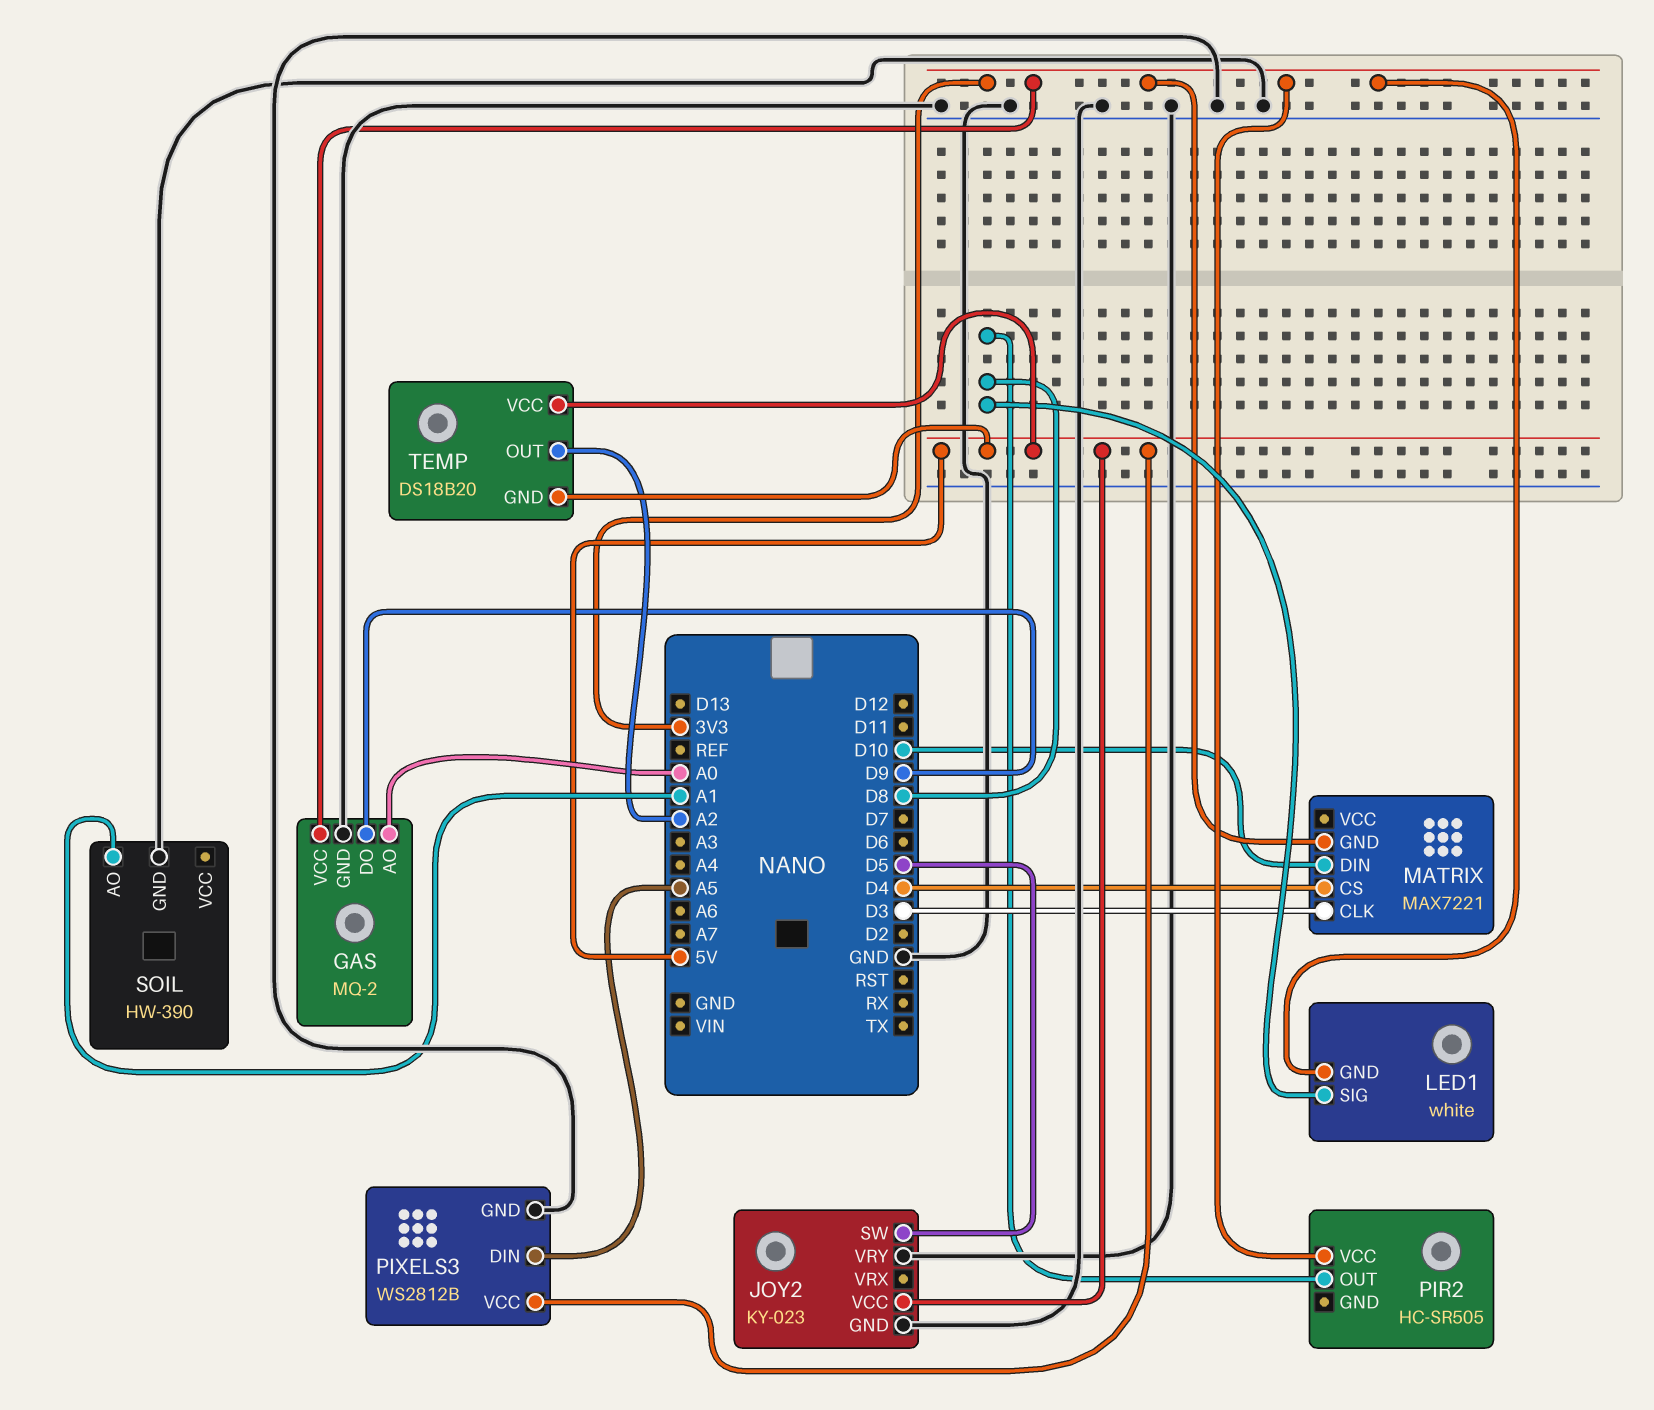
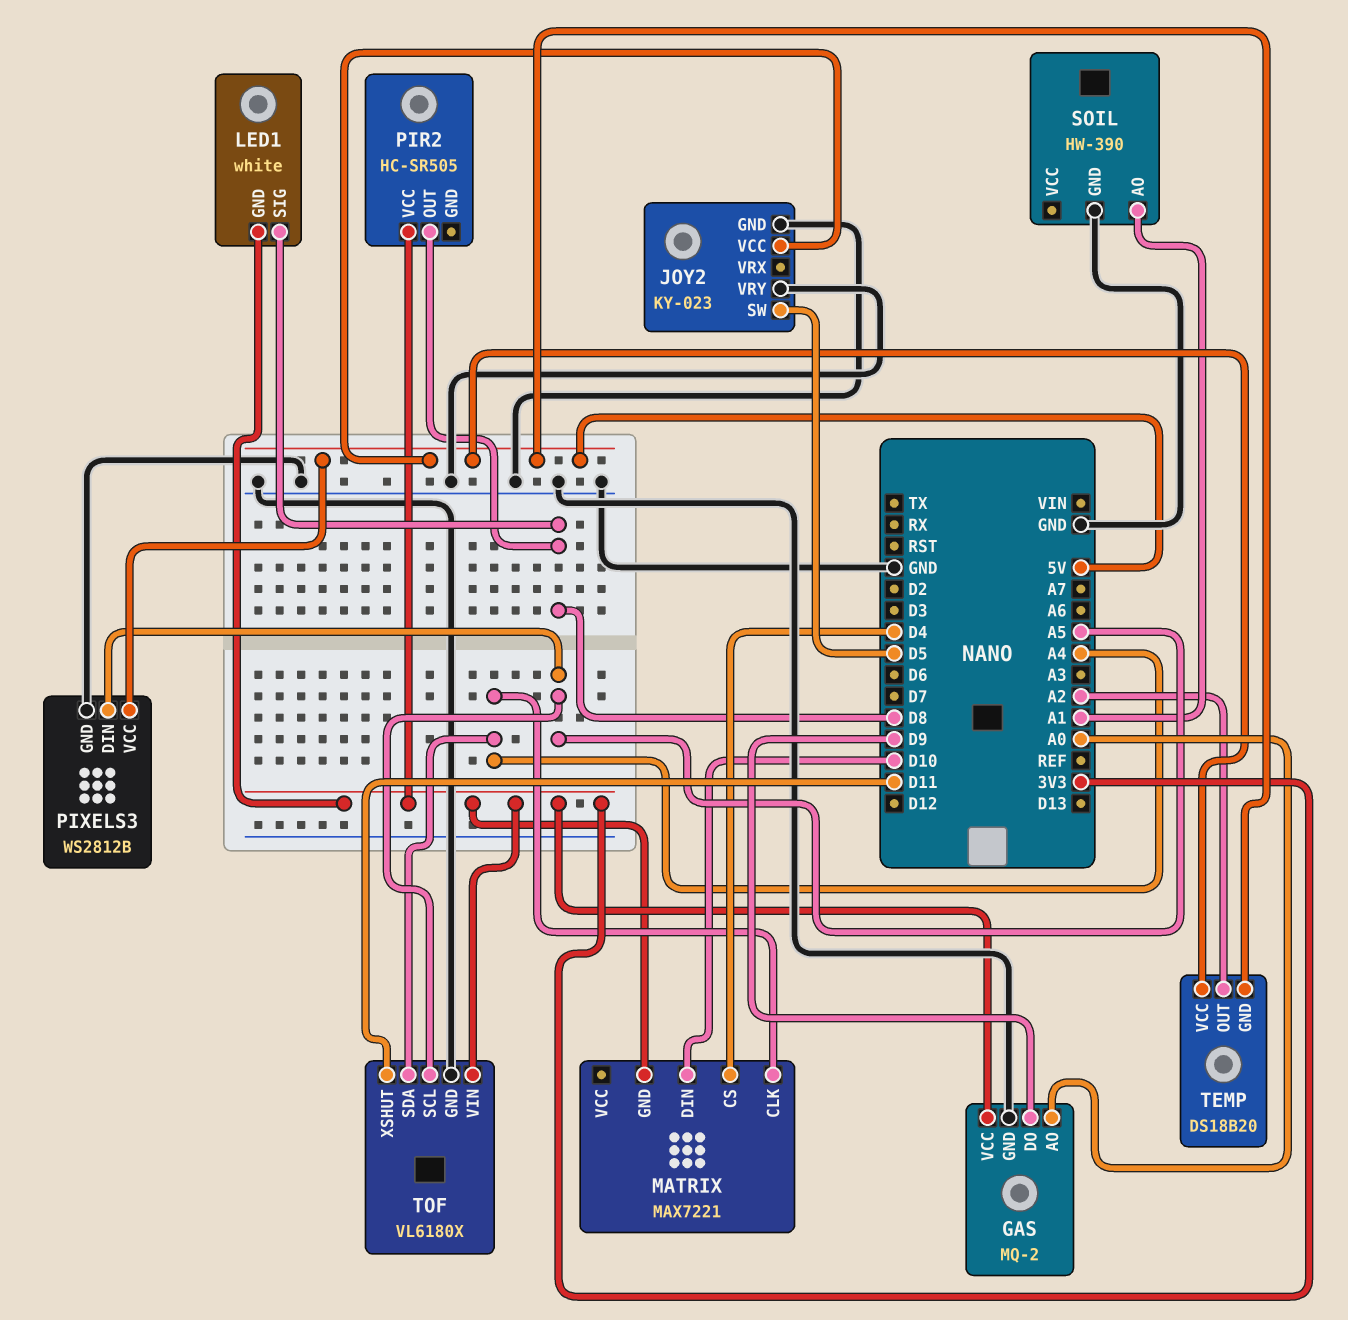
MATRIX pin CLK: D3 -> A4
TOF: none -> VL6180X
TOF pin GND: none -> GND
TOF pin SCL: none -> A5
TOF pin SDA: none -> A4
TOF pin VIN: none -> 3V3
TOF pin XSHUT: none -> D11

